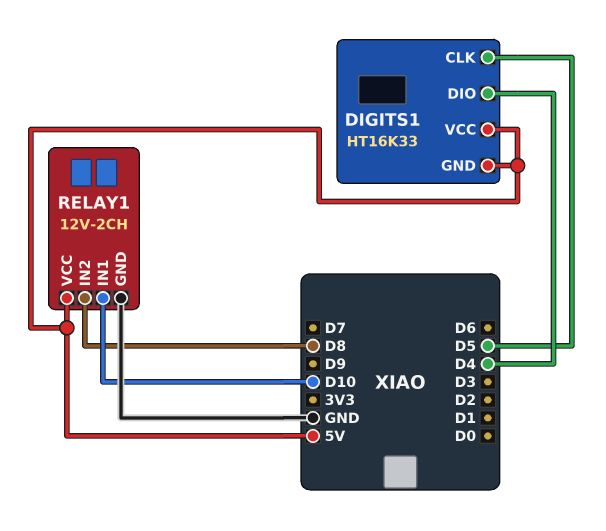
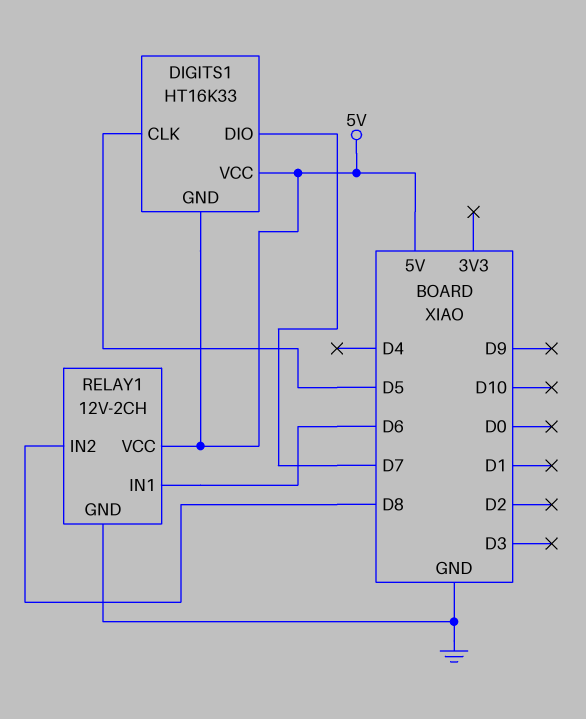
DIGITS1 pin DIO: D4 -> D7
RELAY1 pin IN1: D10 -> D6

